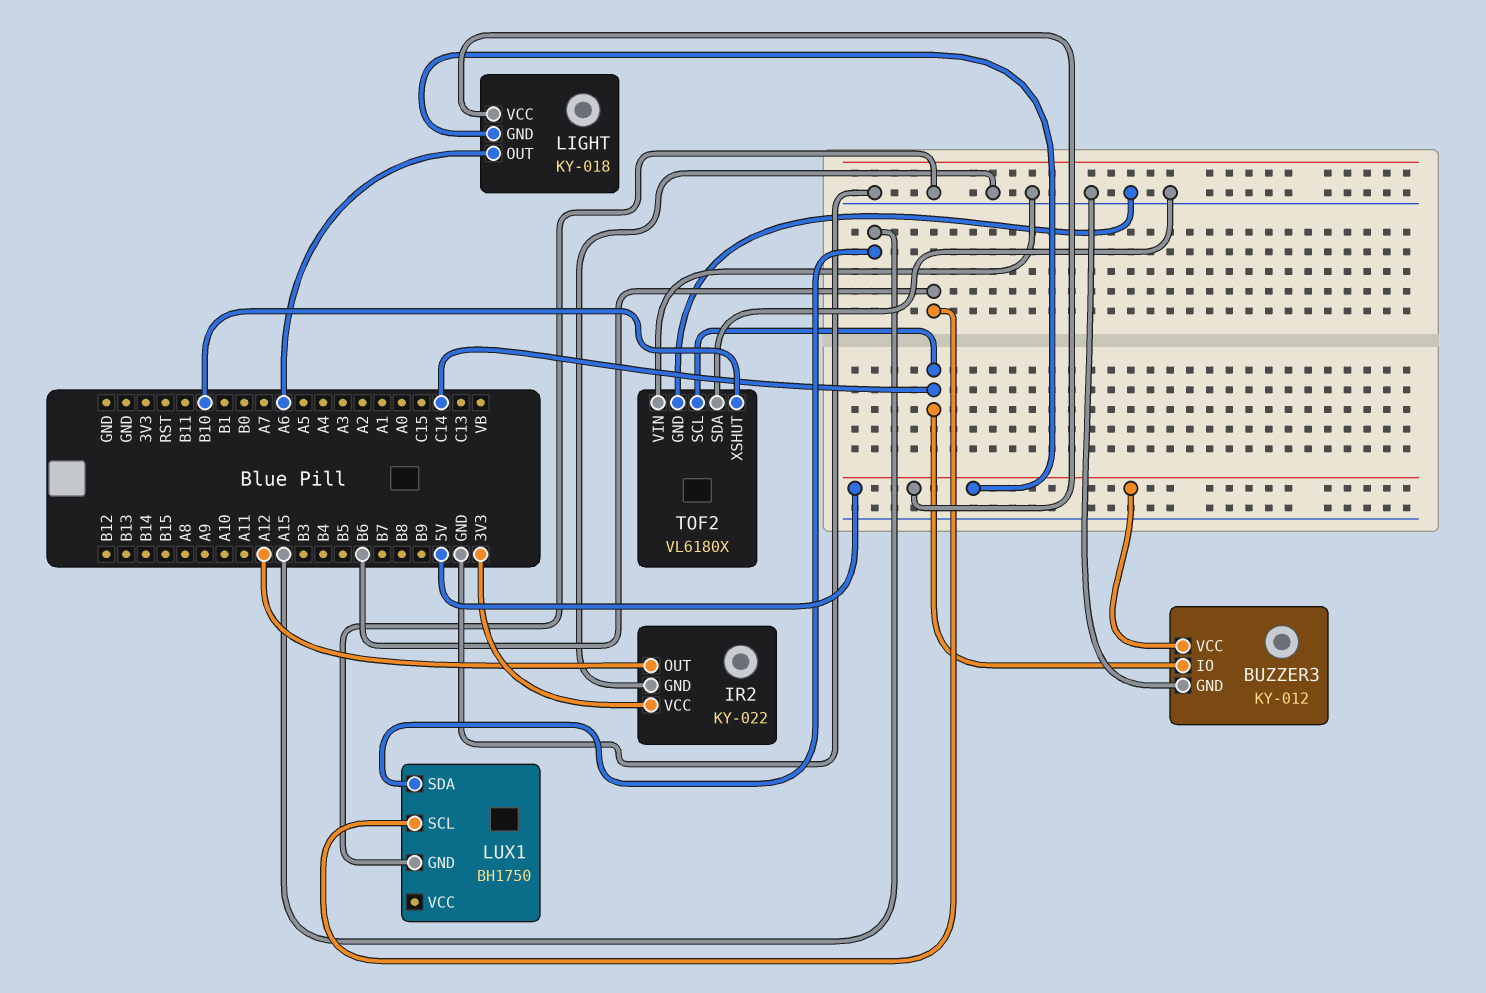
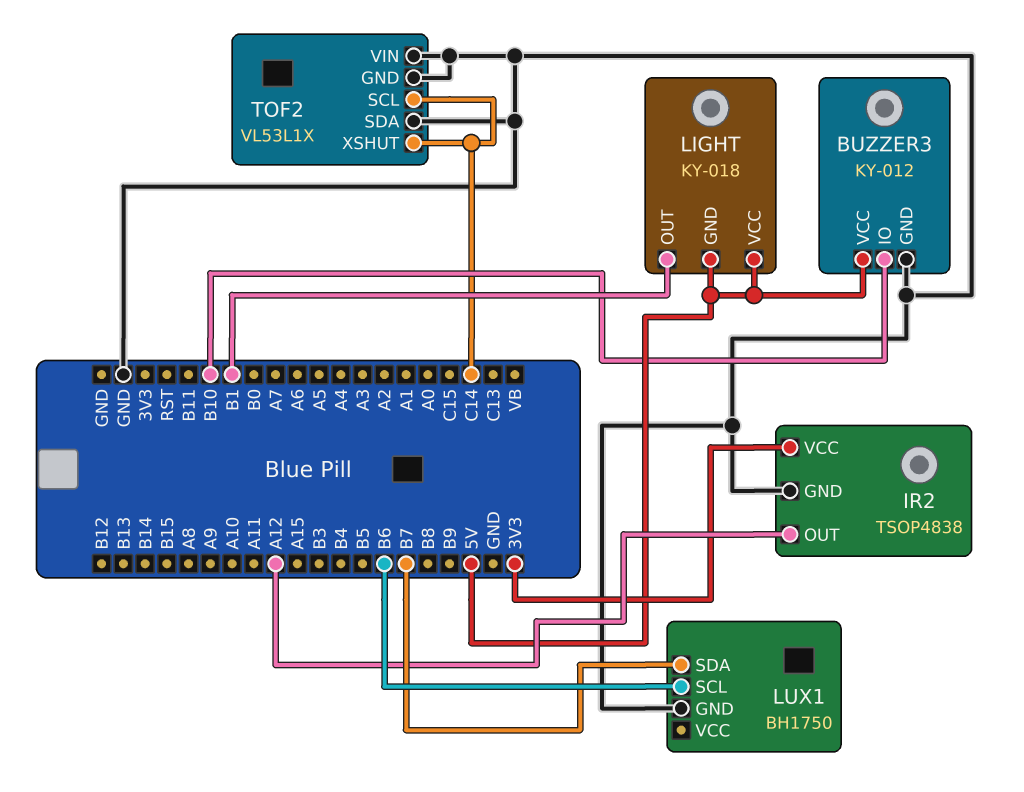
BUZZER3 pin IO: C14 -> B10
IR2: KY-022 -> TSOP4838
LIGHT pin OUT: A6 -> B1
LUX1 pin SDA: A15 -> B7
TOF2: VL6180X -> VL53L1X
TOF2 pin XSHUT: B10 -> C14

